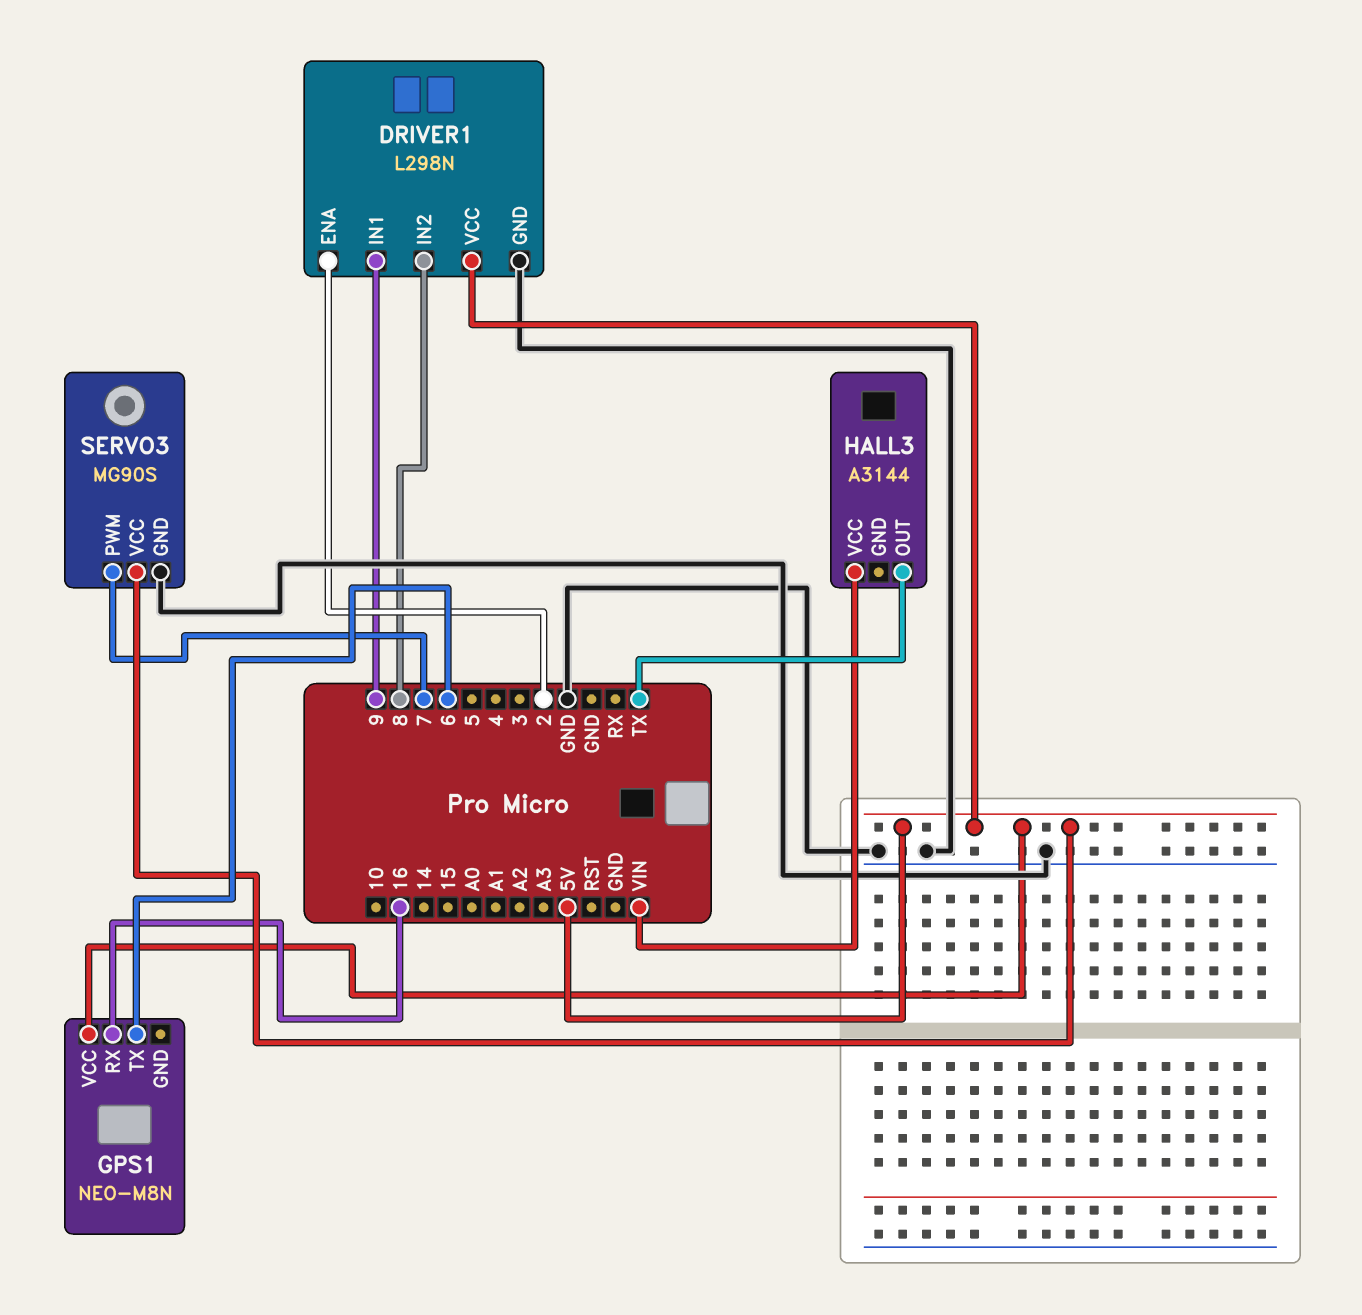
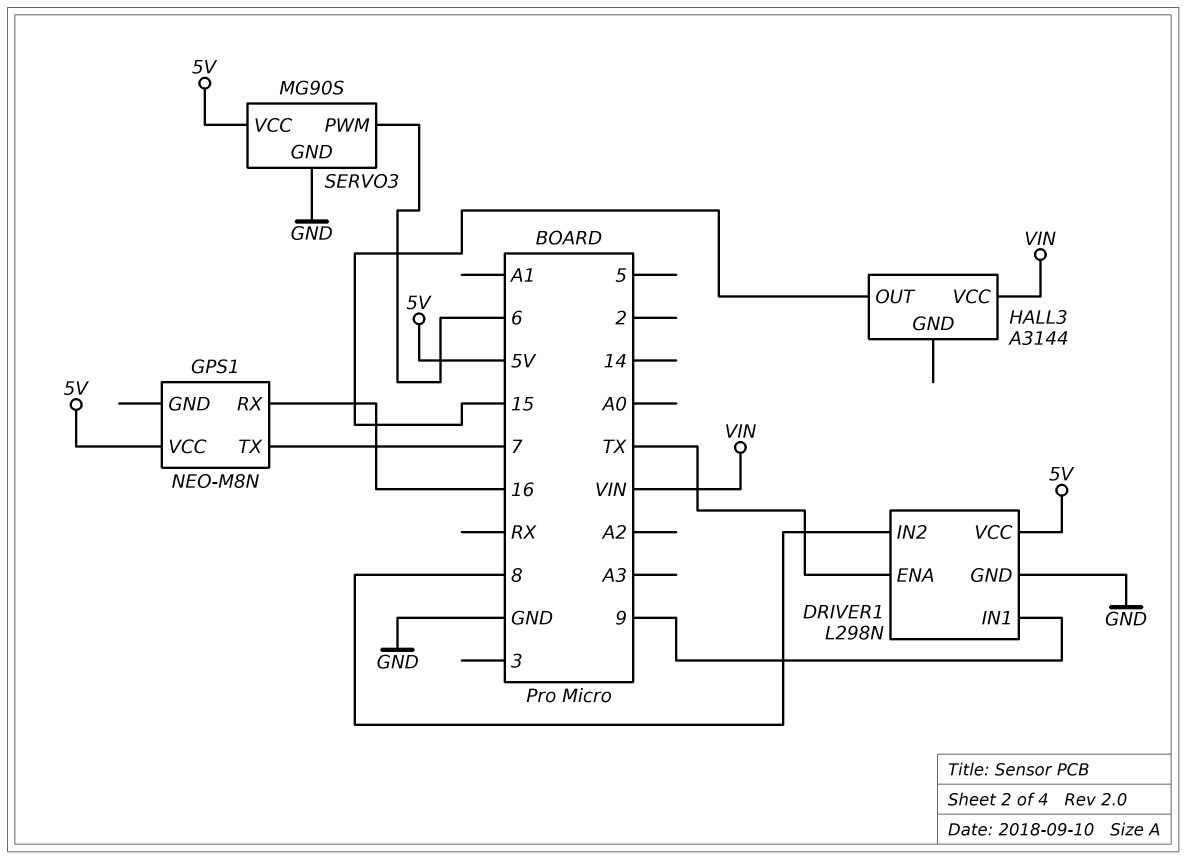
DRIVER1 pin ENA: 2 -> TX
GPS1 pin TX: 6 -> 7
HALL3 pin OUT: TX -> 15
SERVO3 pin PWM: 7 -> 6

